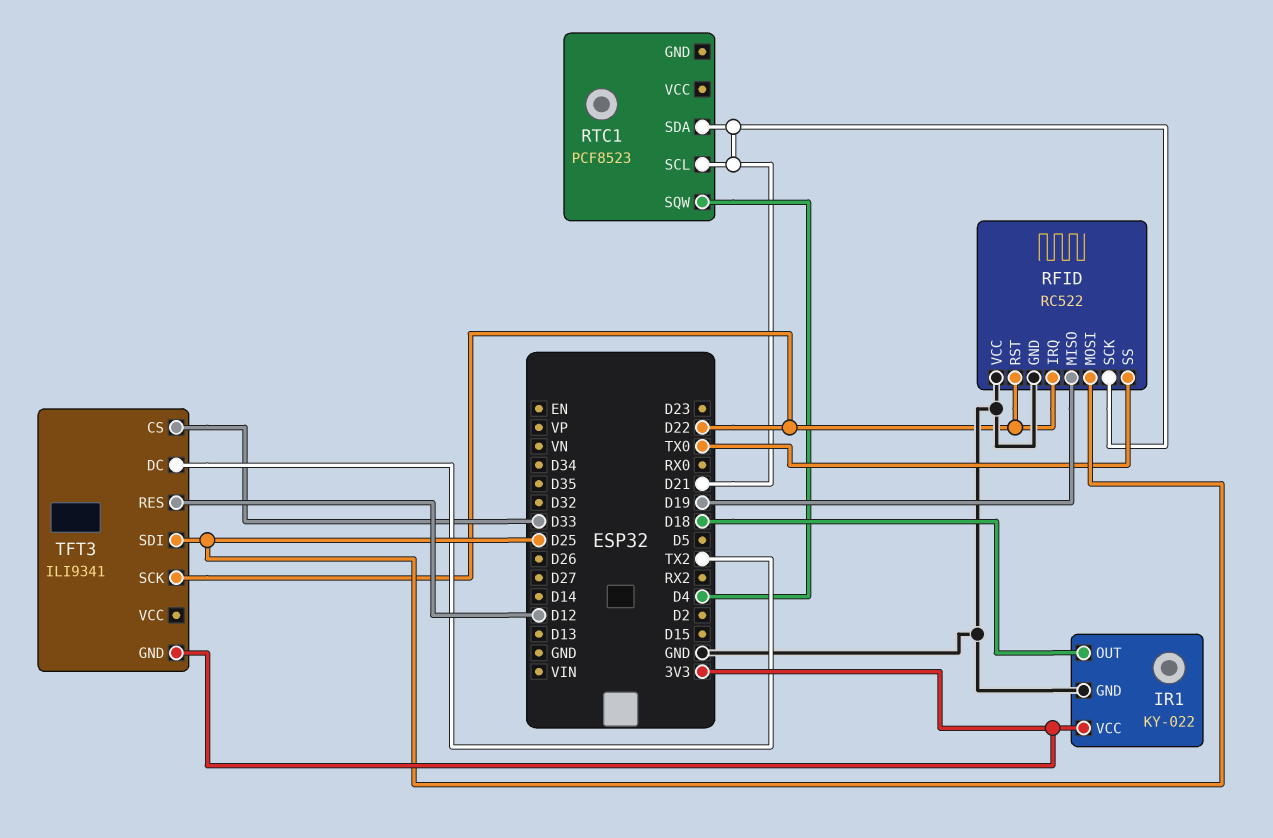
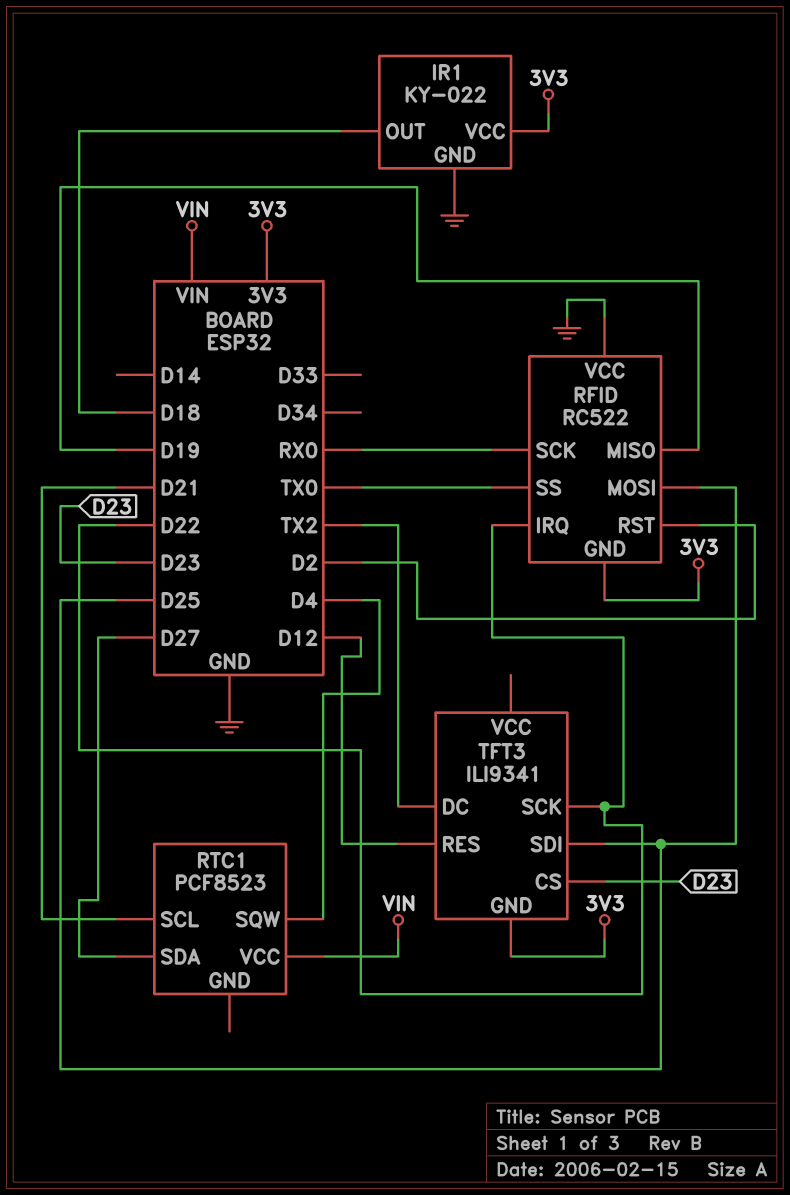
RFID pin GND: GND -> 3V3
RFID pin RST: D22 -> D2
RFID pin SCK: D21 -> RX0
RTC1 pin SDA: D21 -> D27
RTC1 pin VCC: none -> VIN
TFT3 pin CS: D33 -> D23

